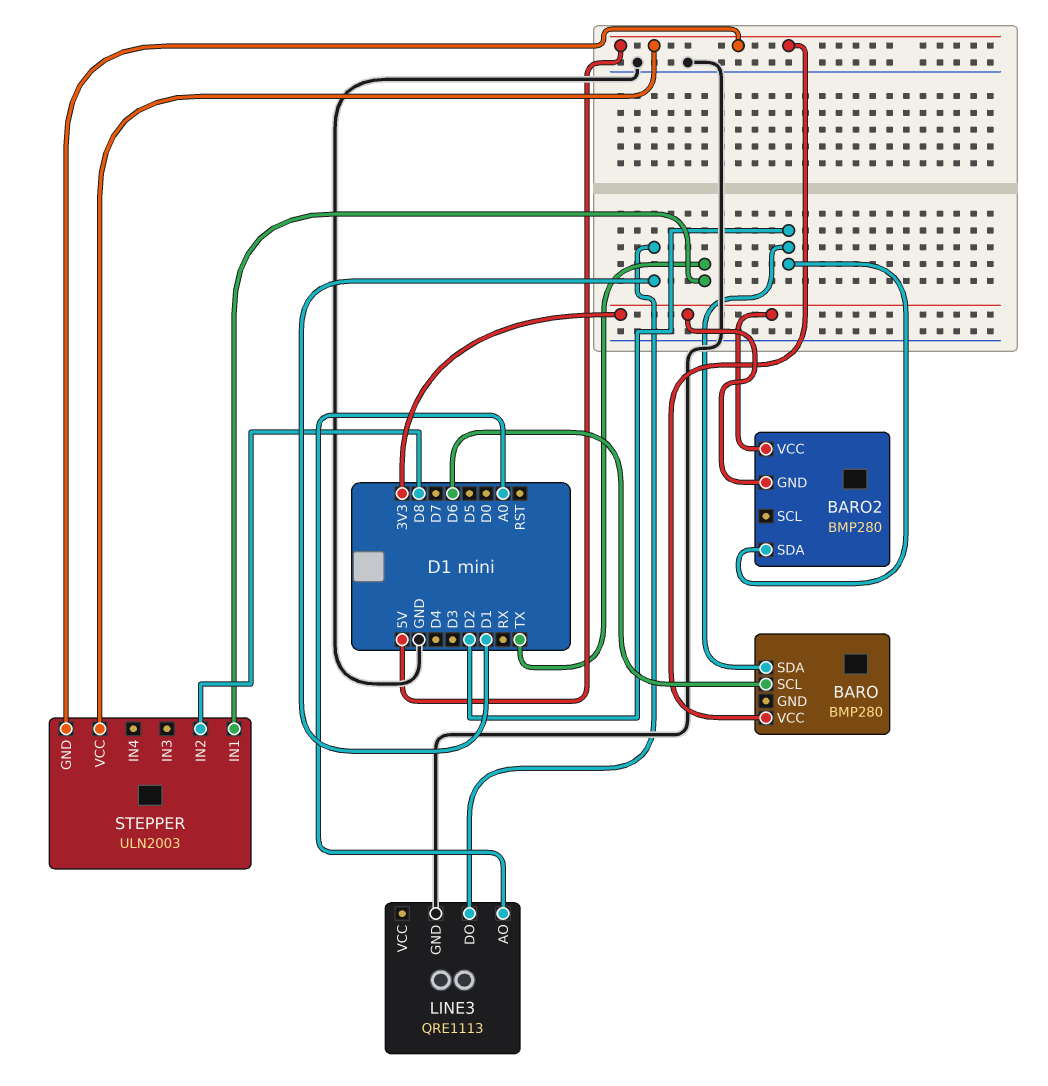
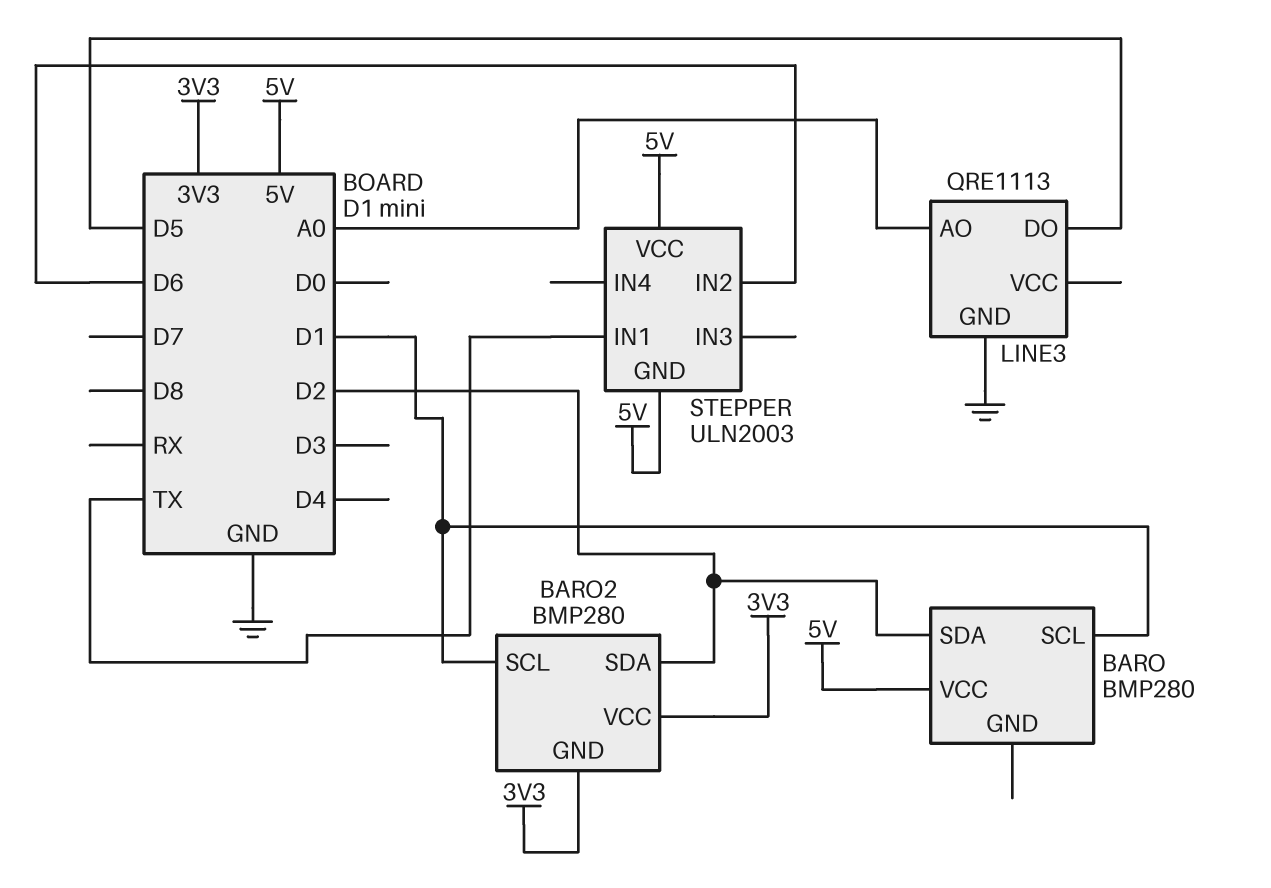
BARO pin SCL: D6 -> D1
BARO2 pin SCL: none -> D1
LINE3 pin DO: D1 -> D5
STEPPER pin IN2: D8 -> D6

